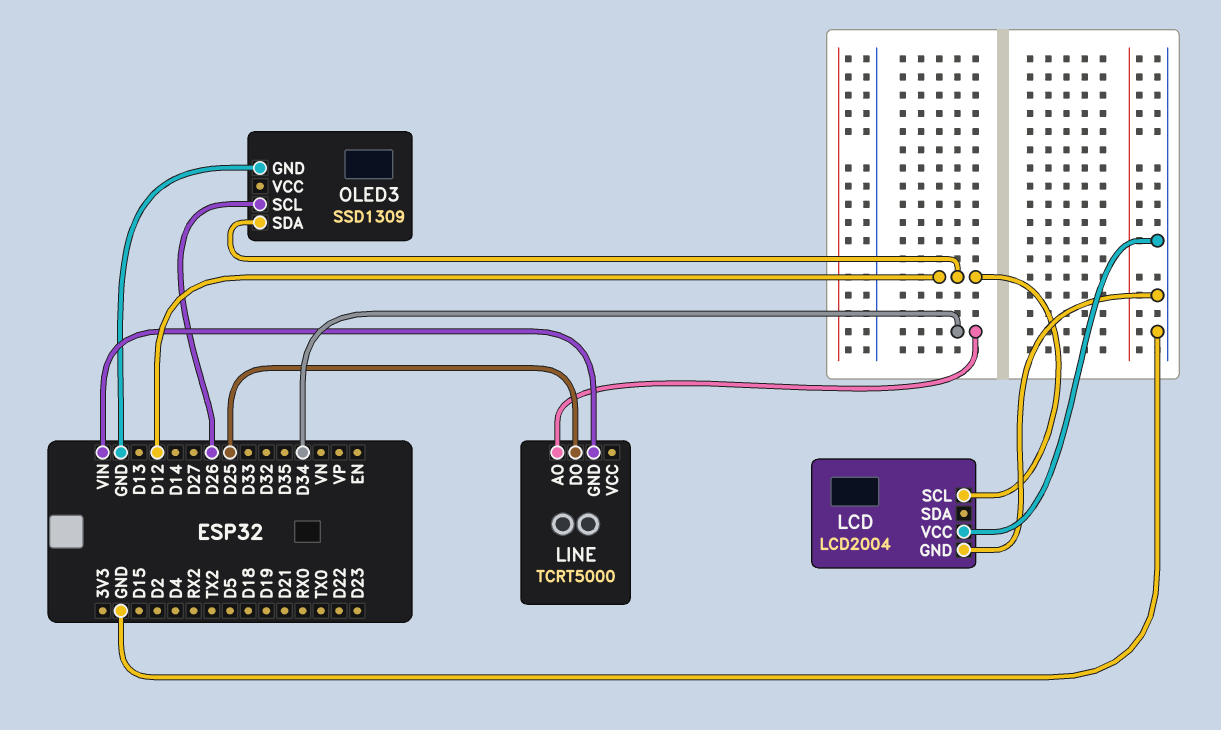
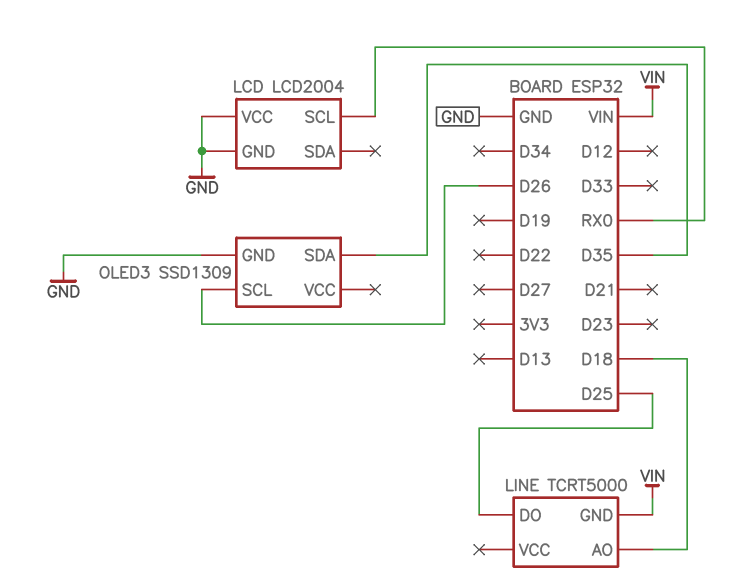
LCD pin SCL: D12 -> RX0
LINE pin AO: D34 -> D18
OLED3 pin SDA: D12 -> D35

